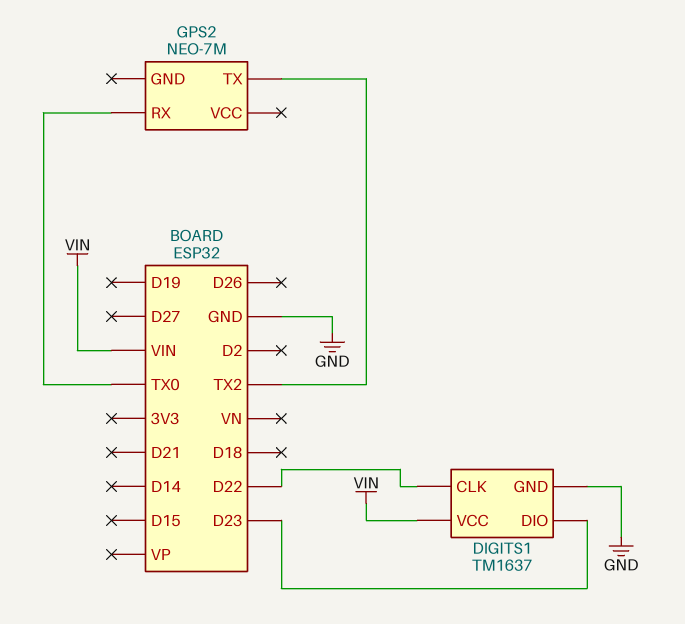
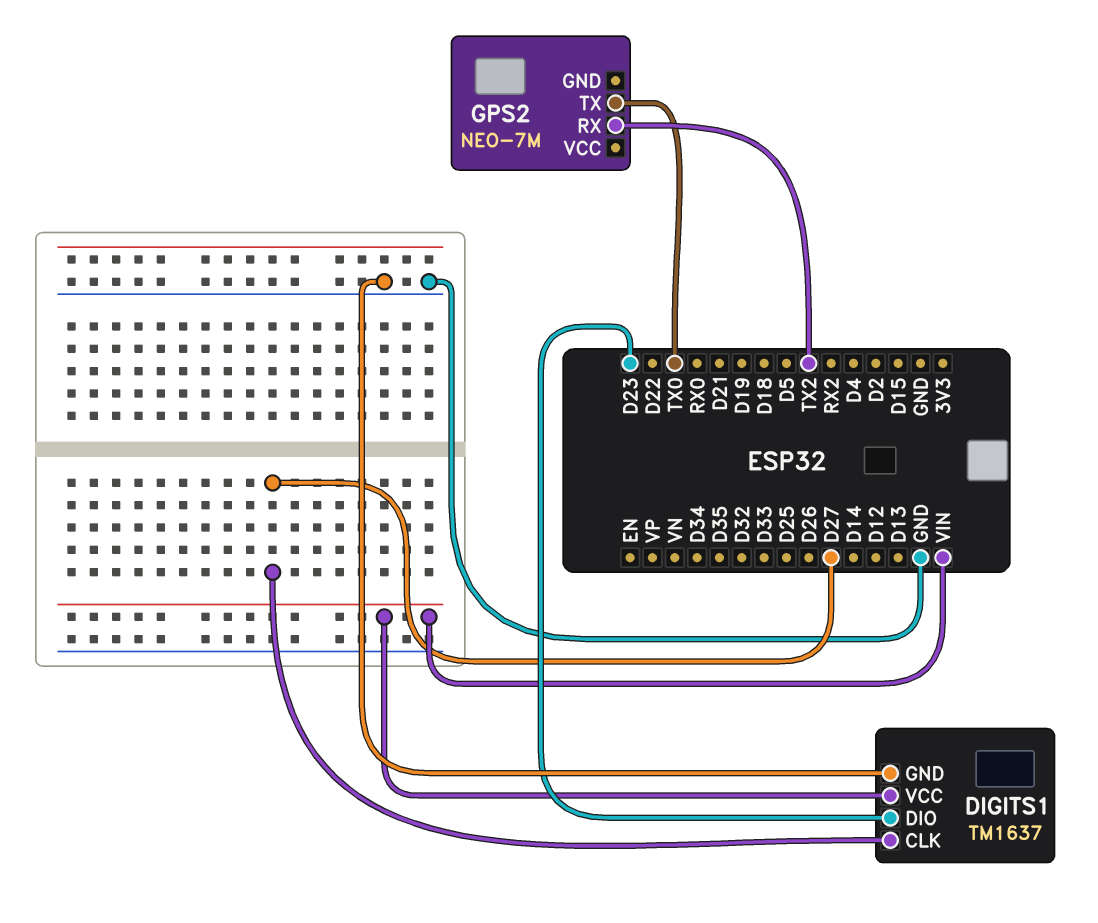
DIGITS1 pin CLK: D22 -> D27
GPS2 pin RX: TX0 -> TX2
GPS2 pin TX: TX2 -> TX0

